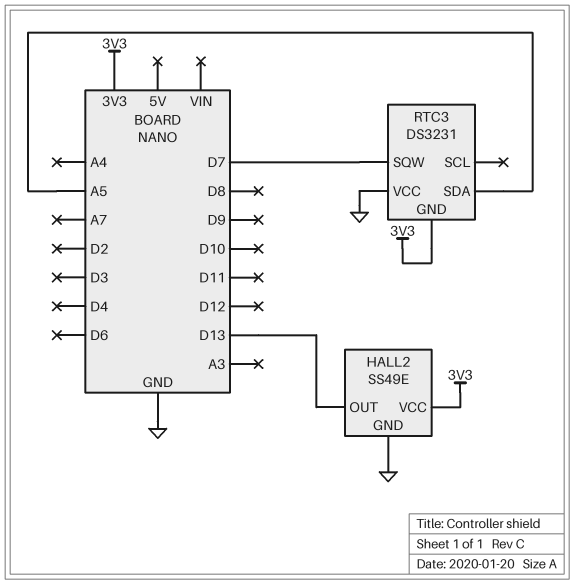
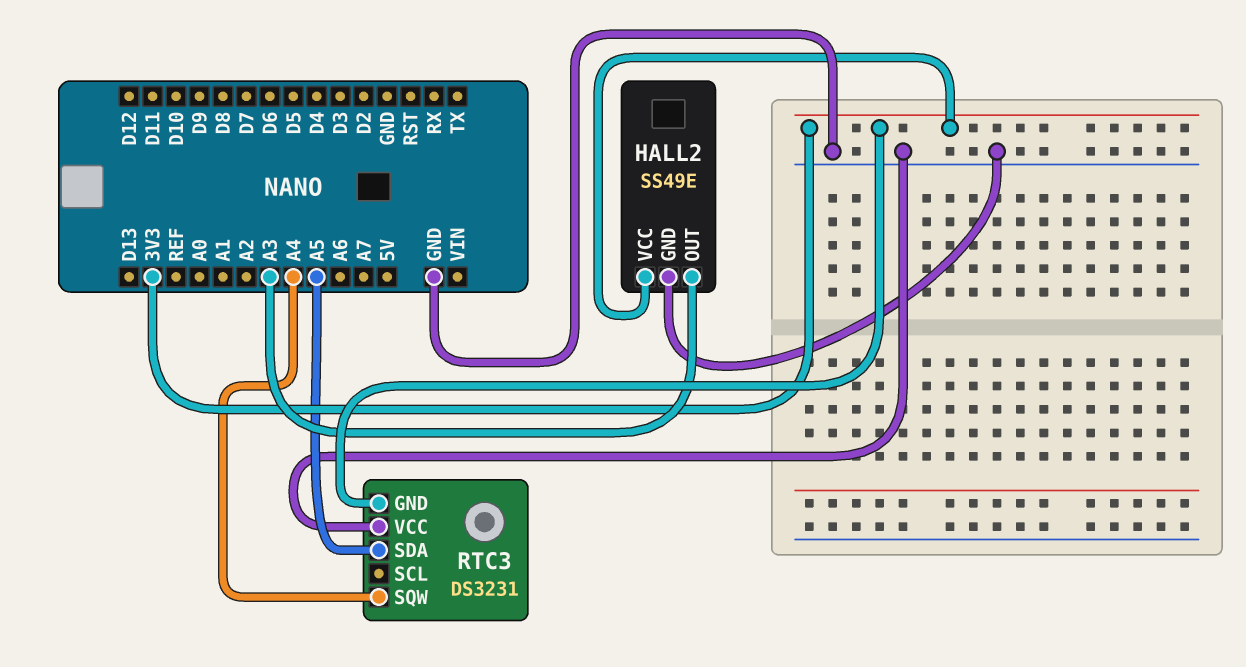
HALL2 pin OUT: D13 -> A3
RTC3 pin SQW: D7 -> A4

